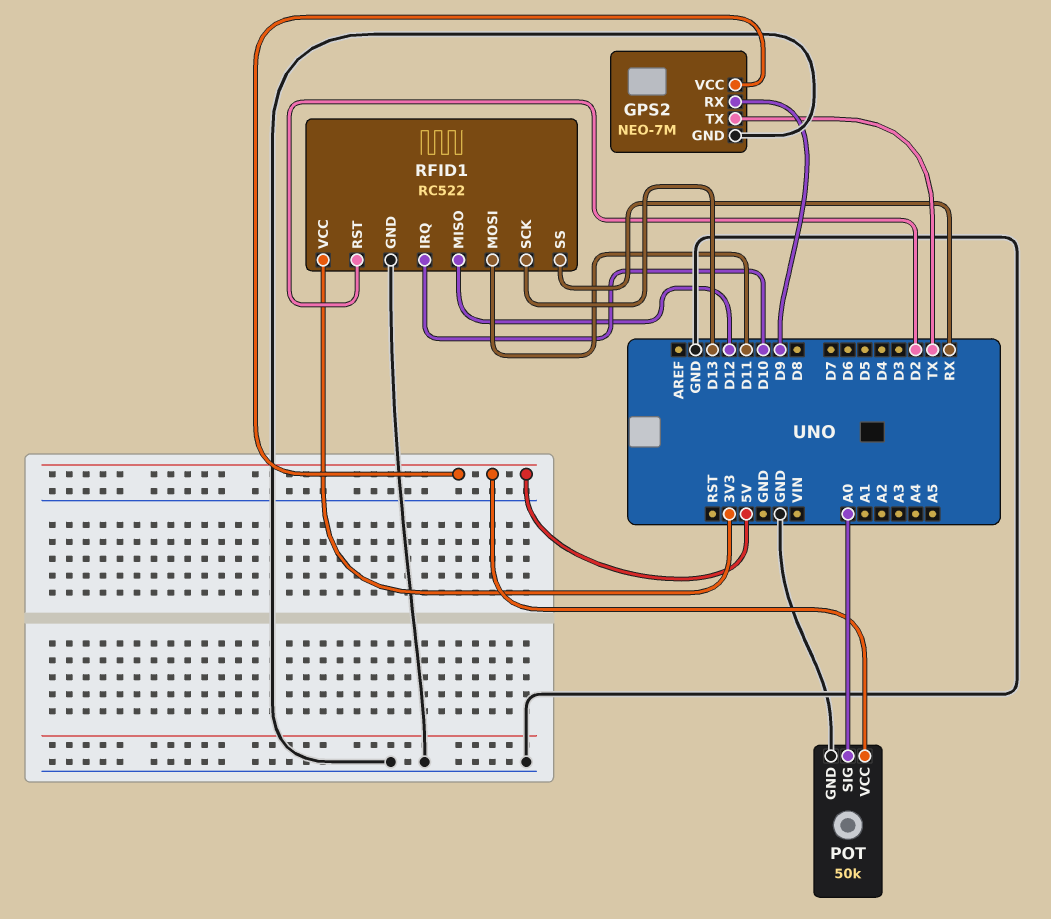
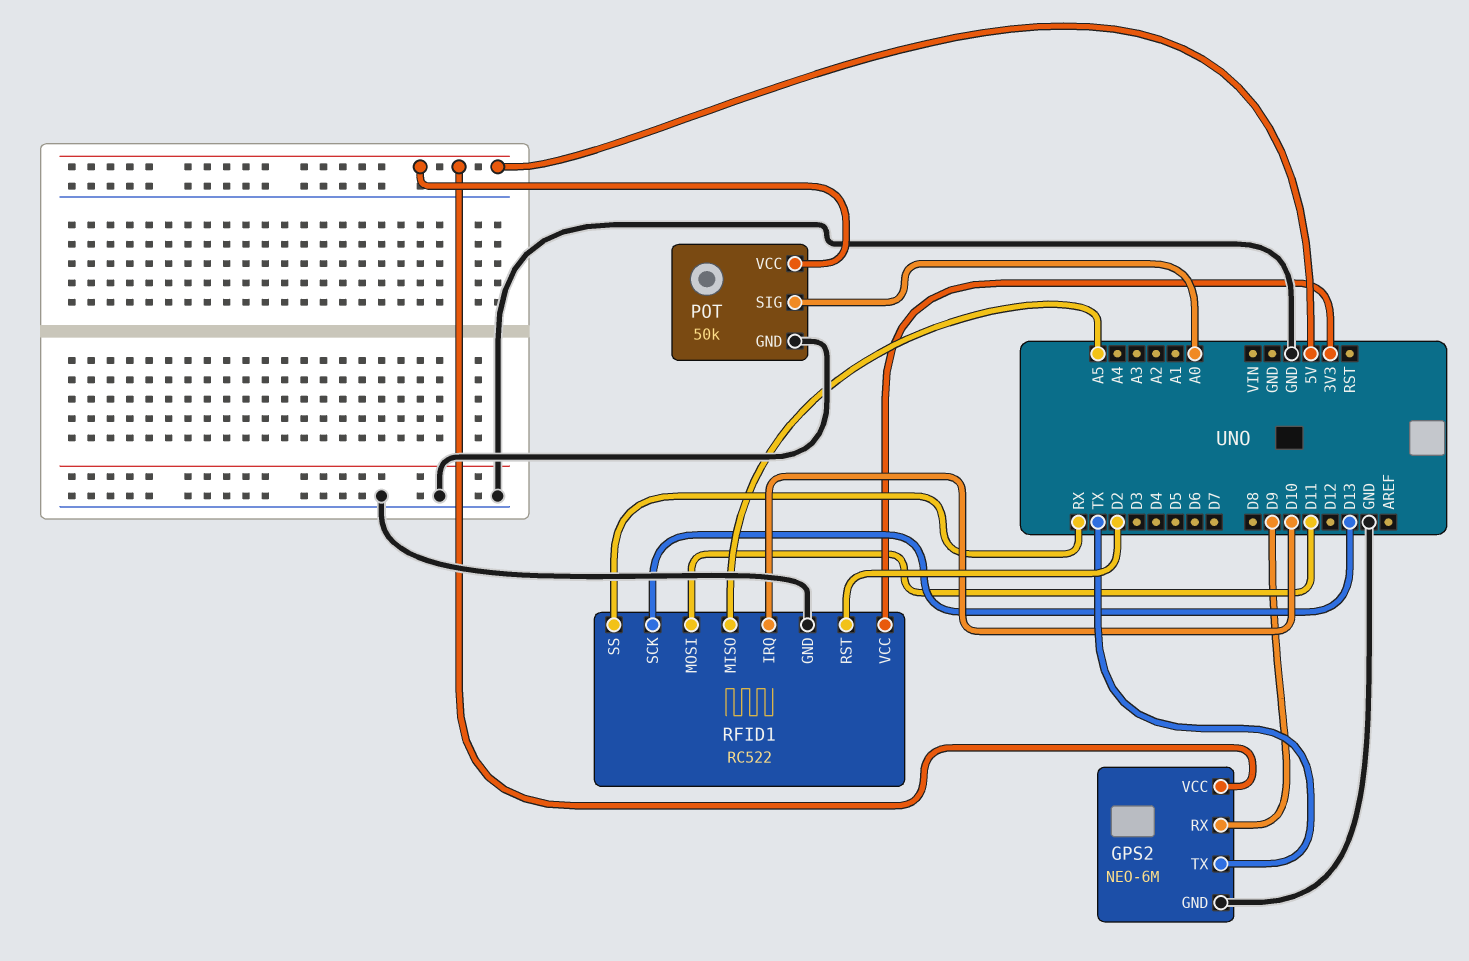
GPS2: NEO-7M -> NEO-6M
RFID1 pin MISO: D12 -> A5

